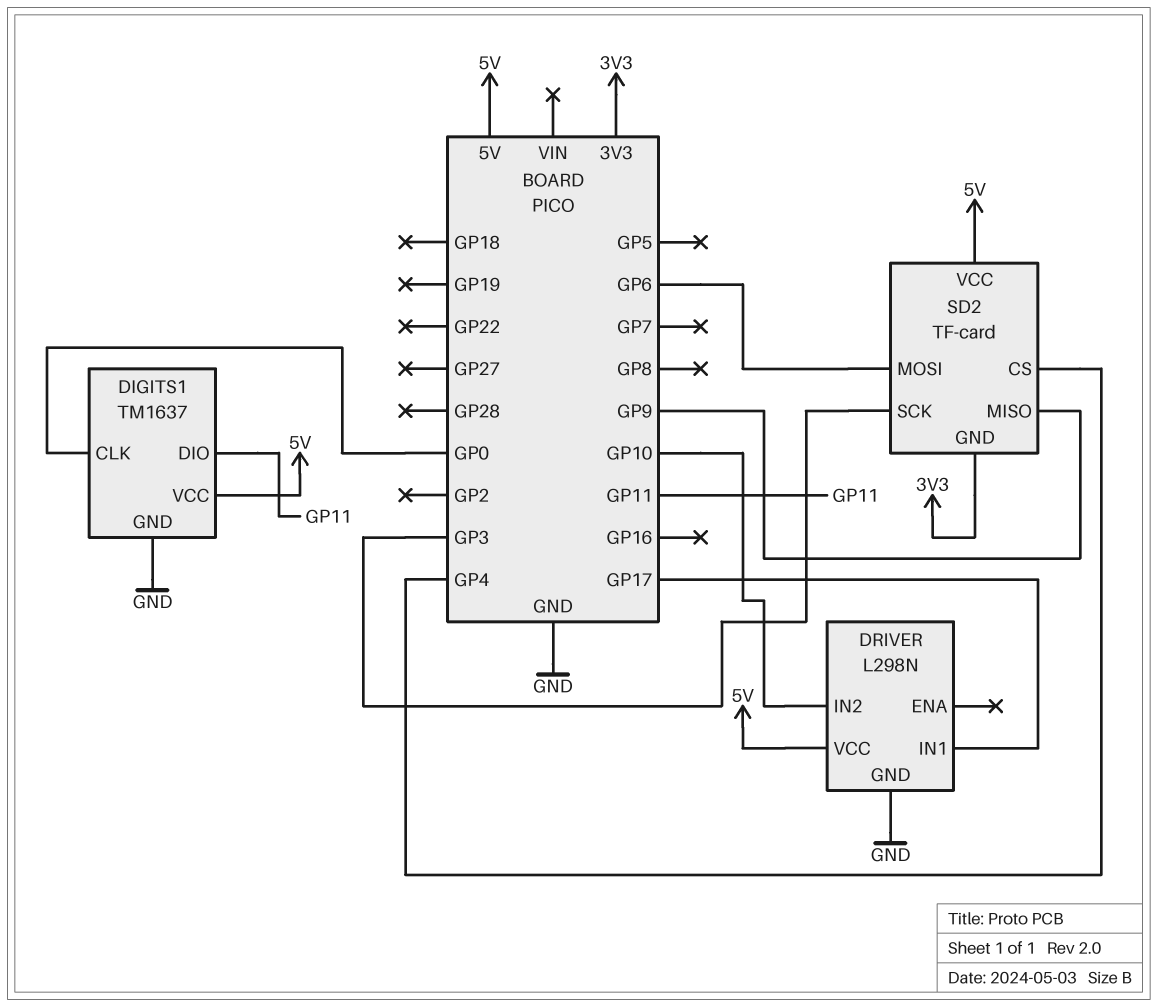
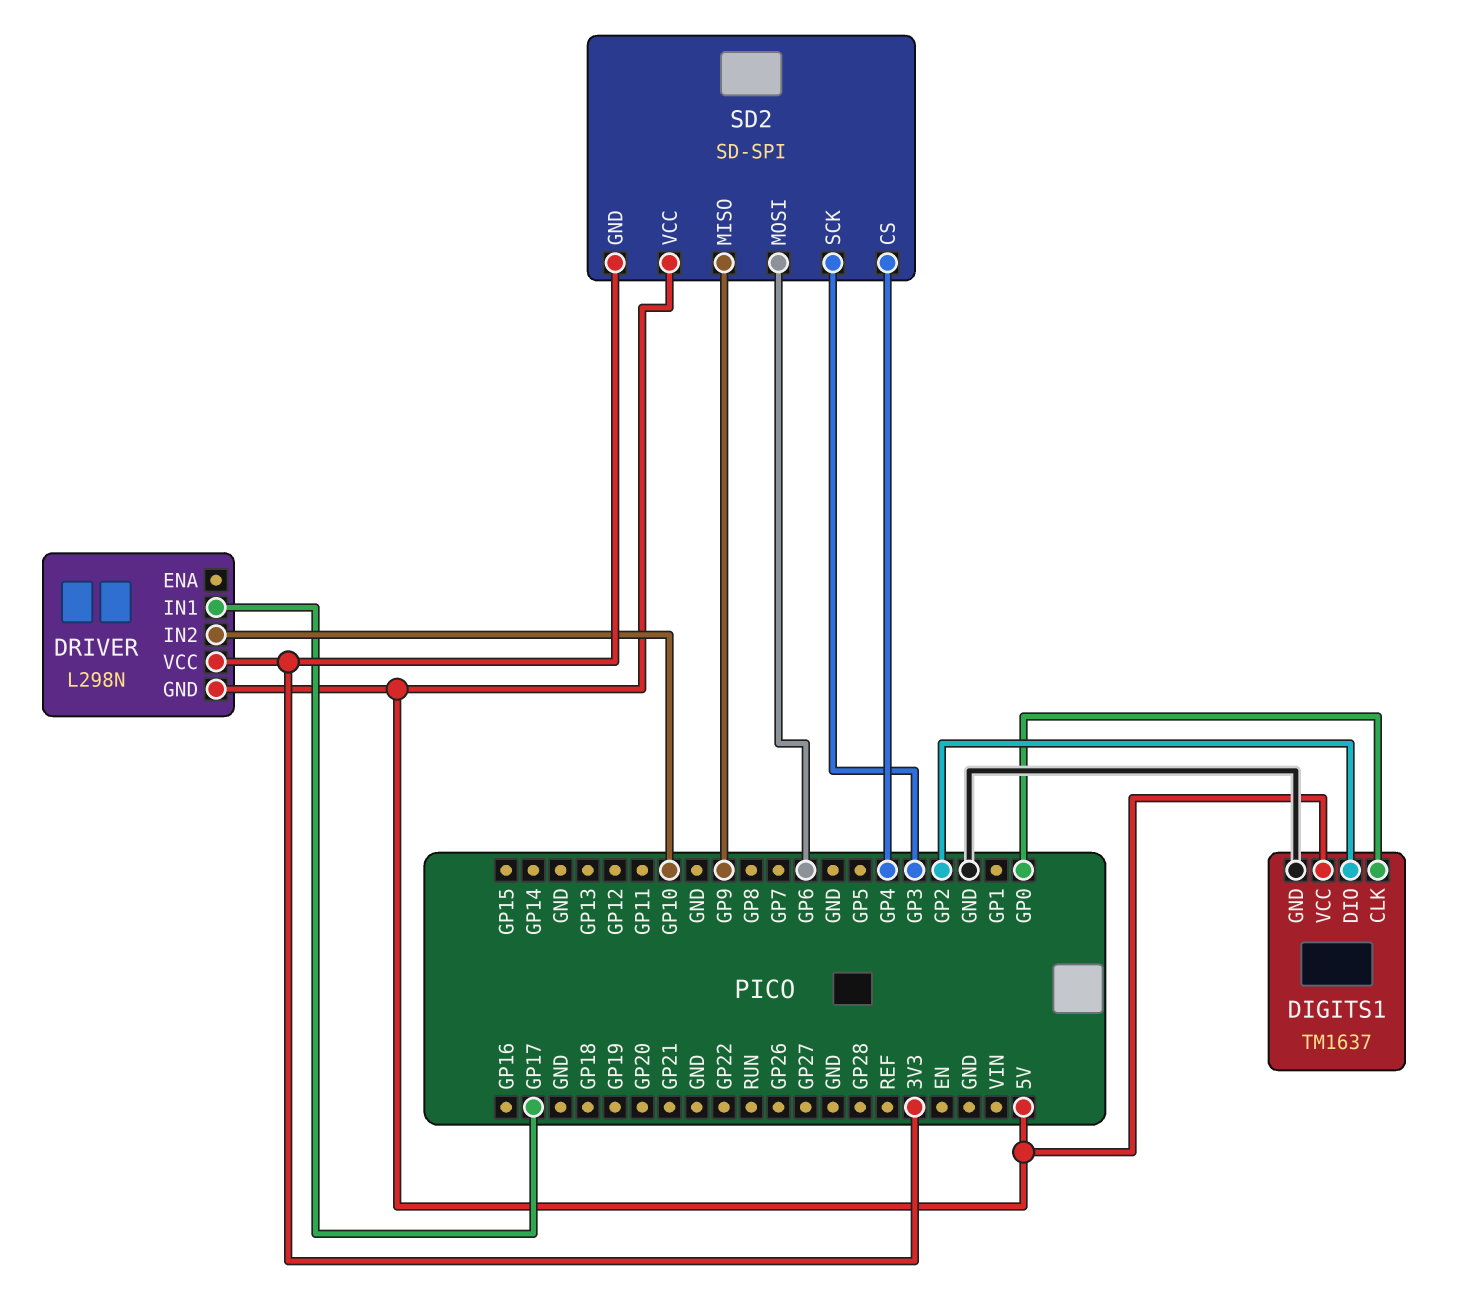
DIGITS1 pin DIO: GP11 -> GP2
DRIVER pin GND: GND -> 5V
DRIVER pin VCC: 5V -> 3V3
SD2: TF-card -> SD-SPI

